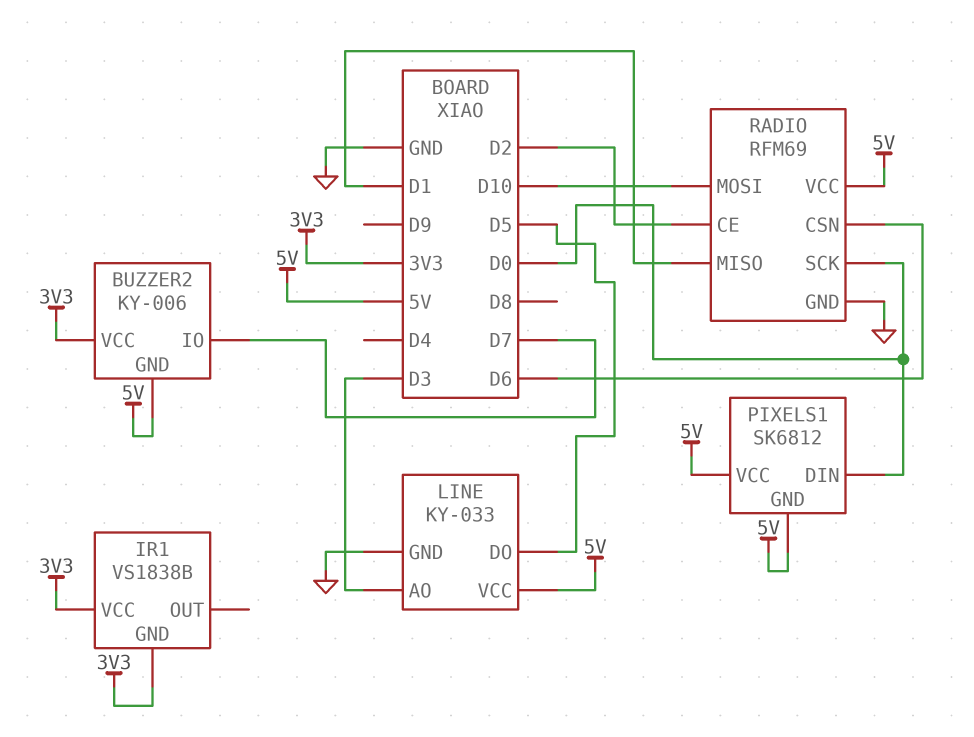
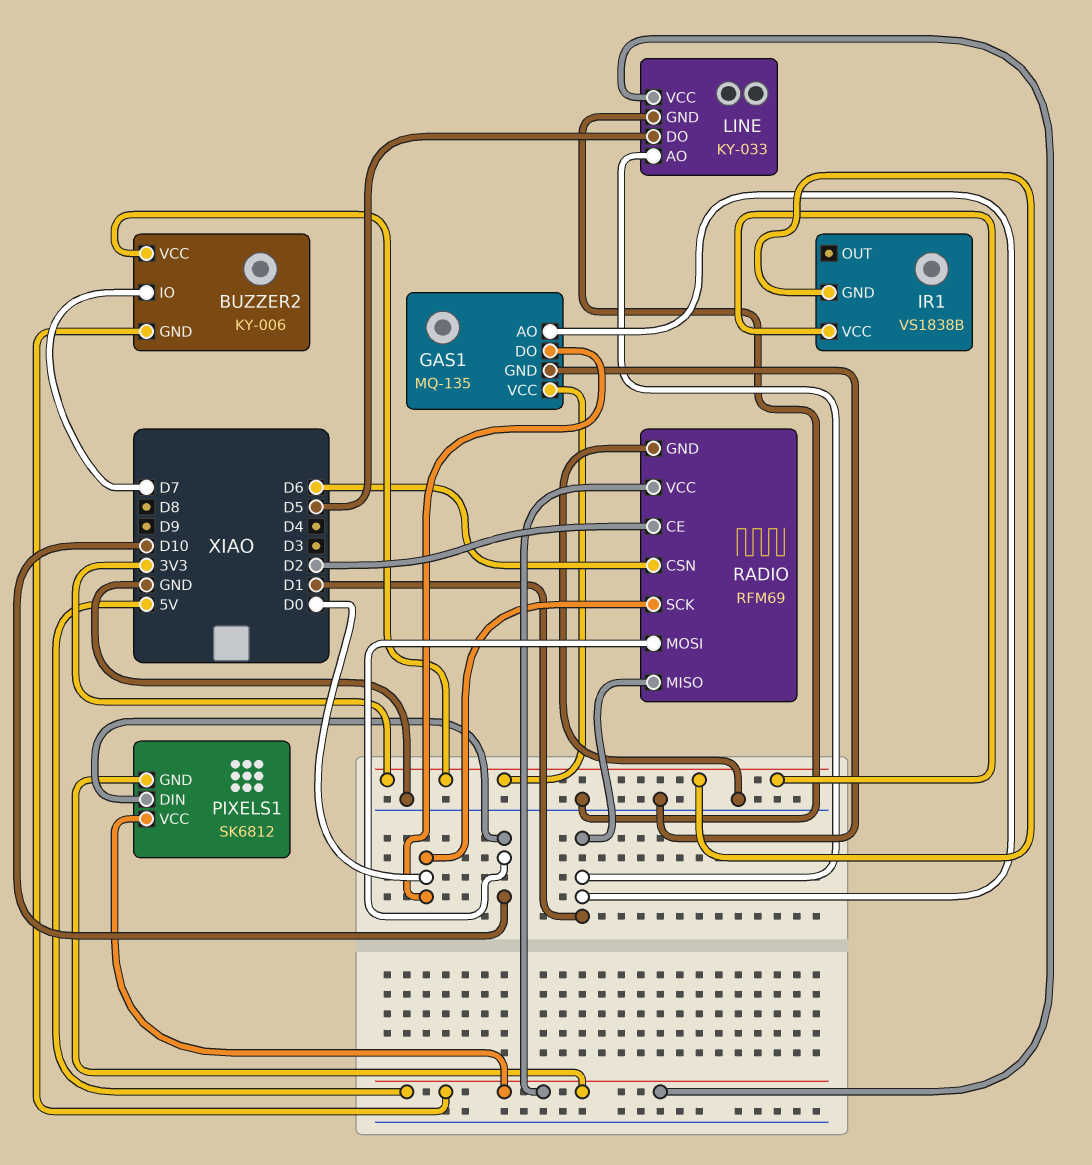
GAS1: none -> MQ-135
GAS1 pin AO: none -> D1
GAS1 pin DO: none -> D0
GAS1 pin GND: none -> GND
GAS1 pin VCC: none -> 3V3
LINE pin AO: D3 -> D1
PIXELS1 pin DIN: D0 -> D10

